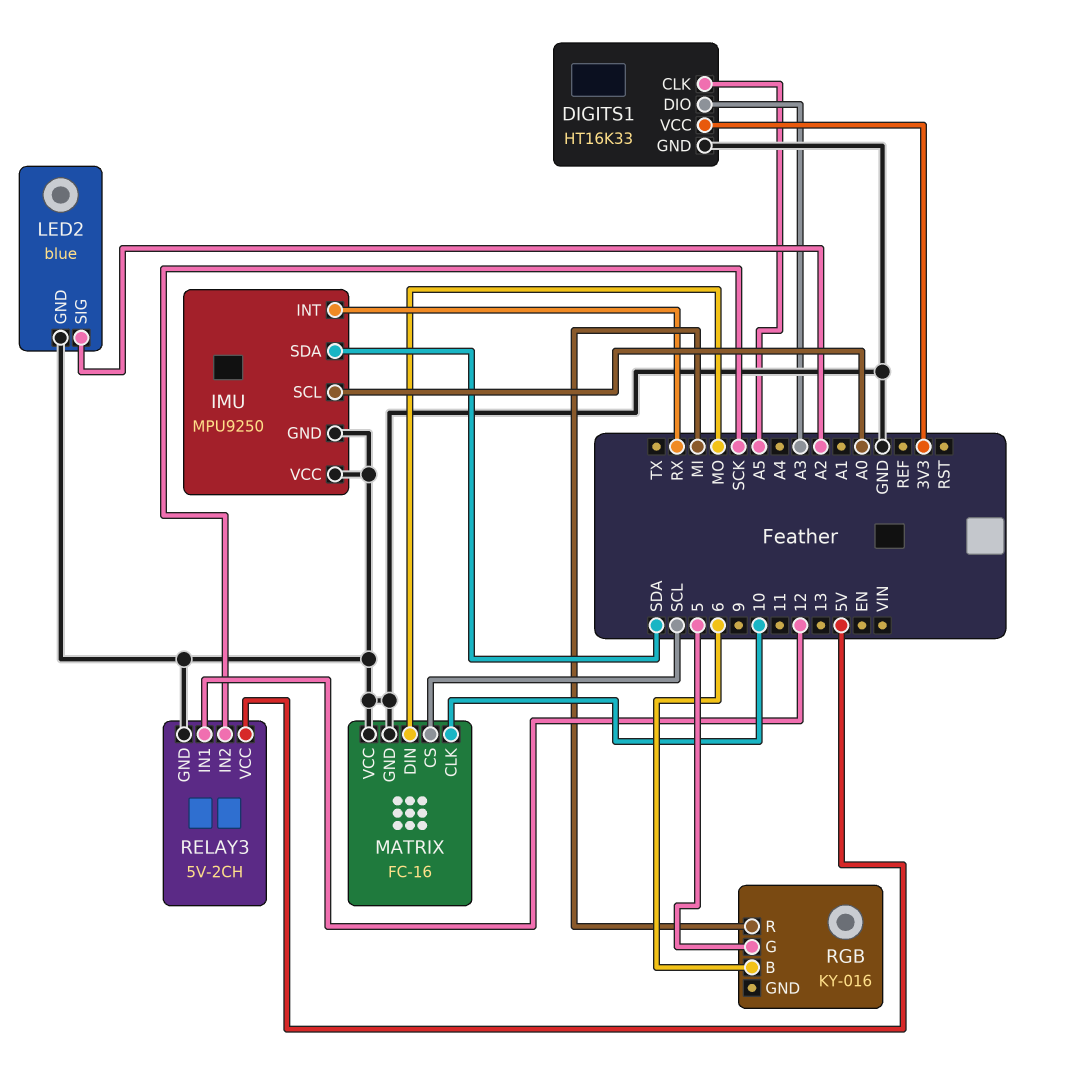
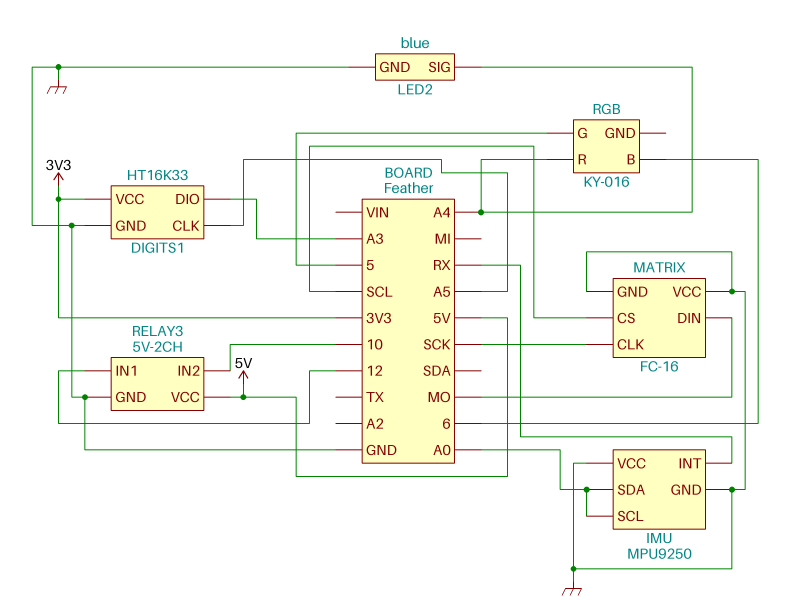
IMU pin SDA: SDA -> A0
LED2 pin SIG: A2 -> A4
MATRIX pin CLK: 10 -> SCK
RELAY3 pin IN2: SCK -> 10
RGB pin R: MI -> A4

